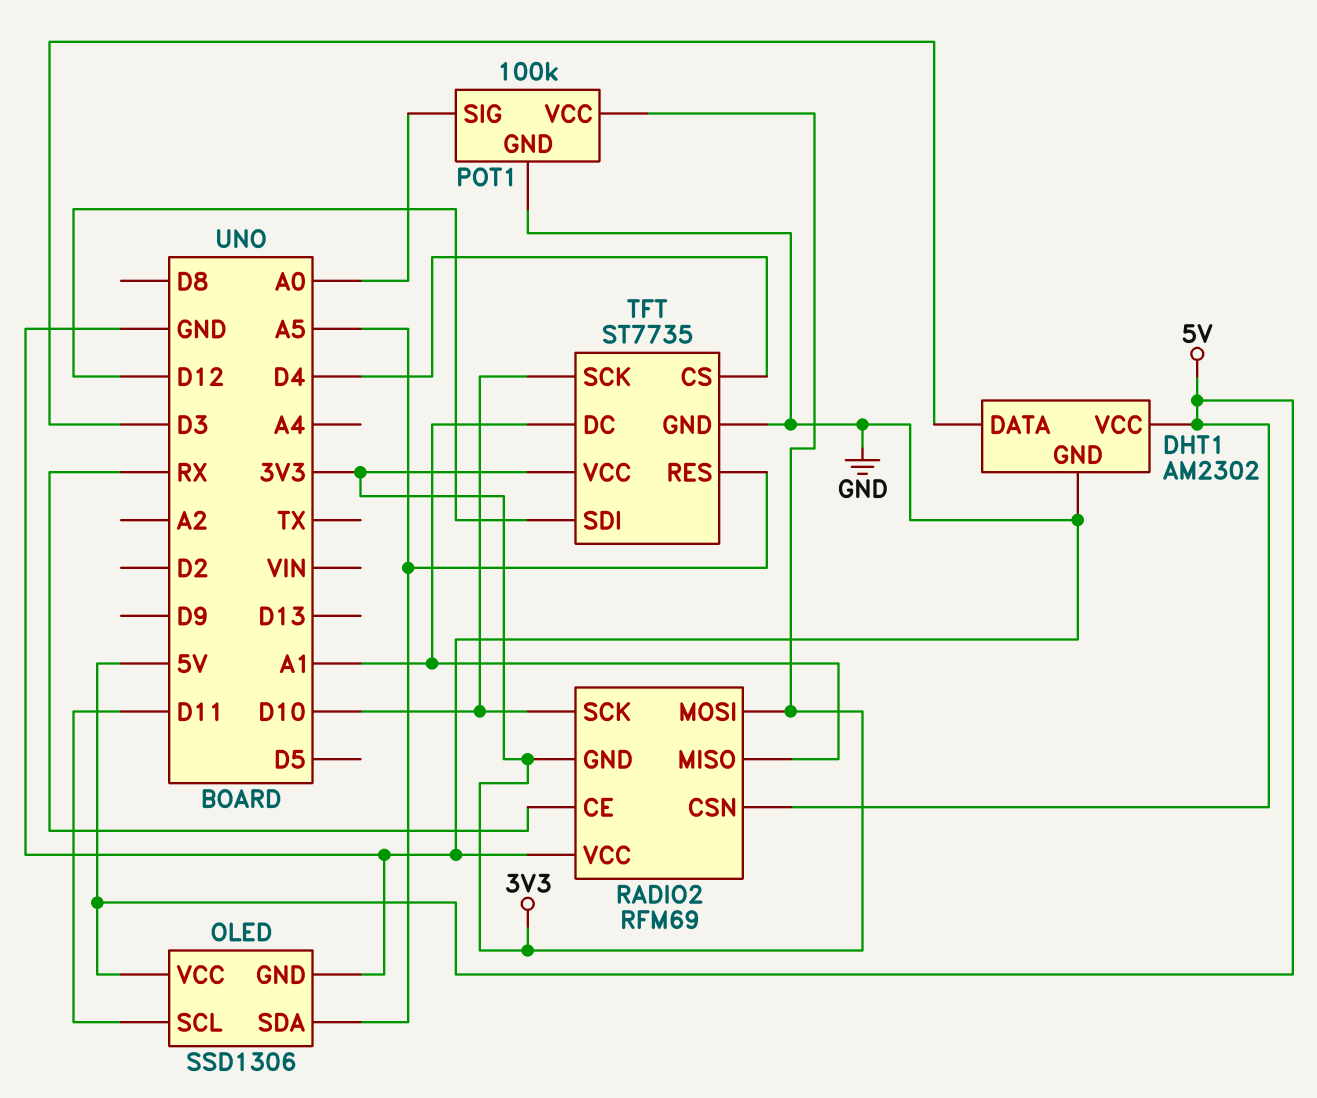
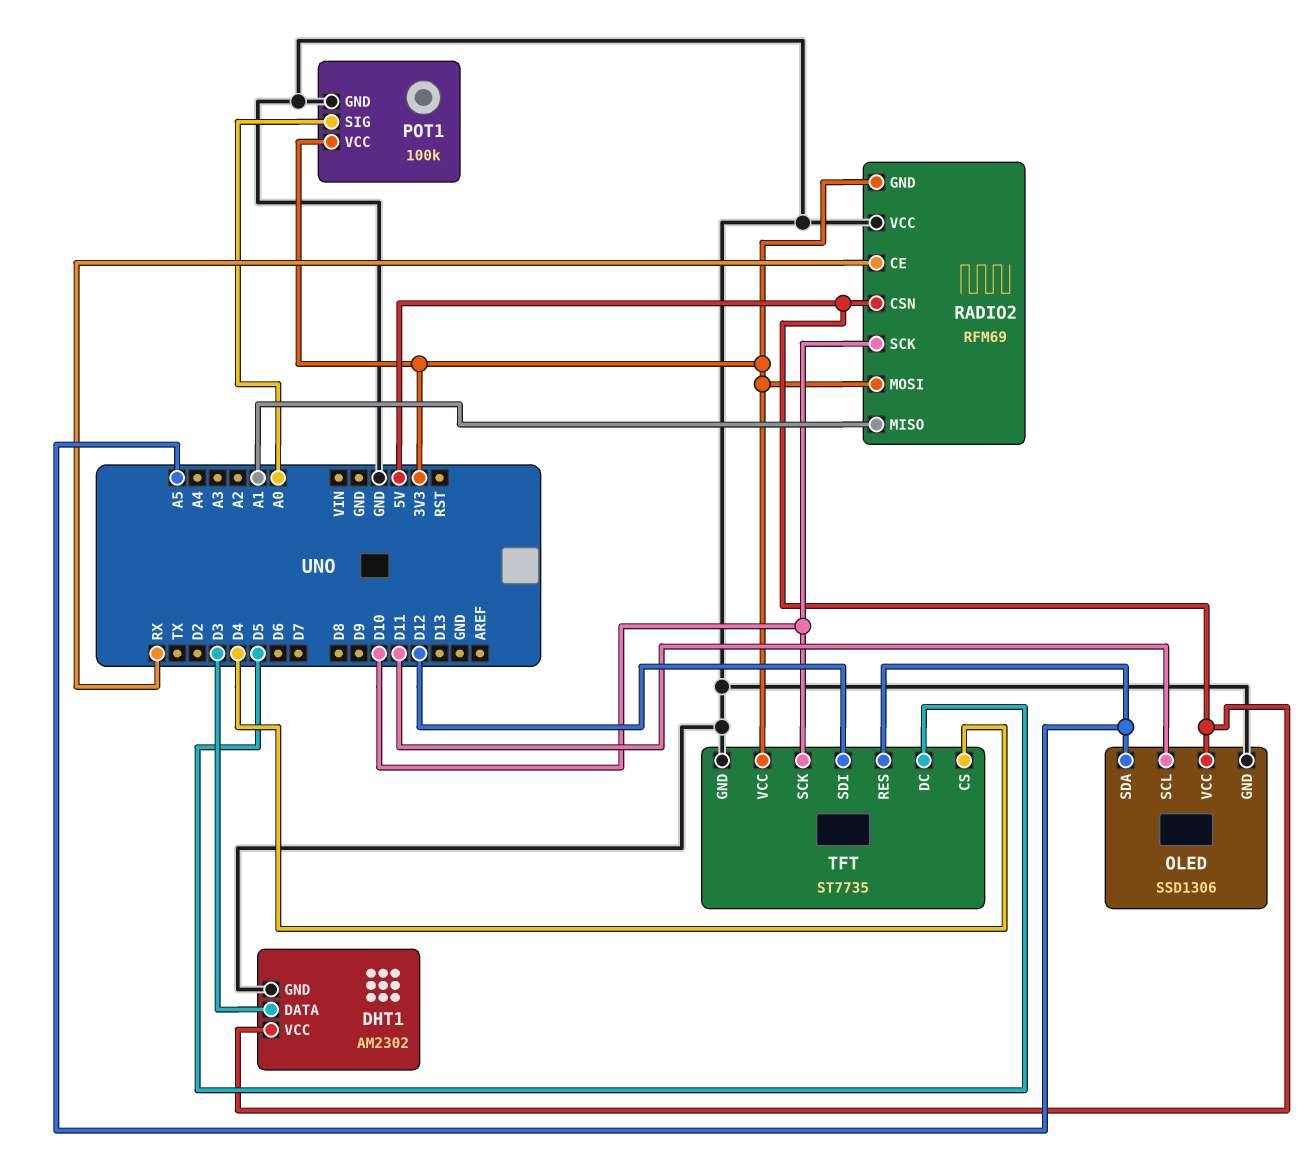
TFT pin DC: A1 -> D5

